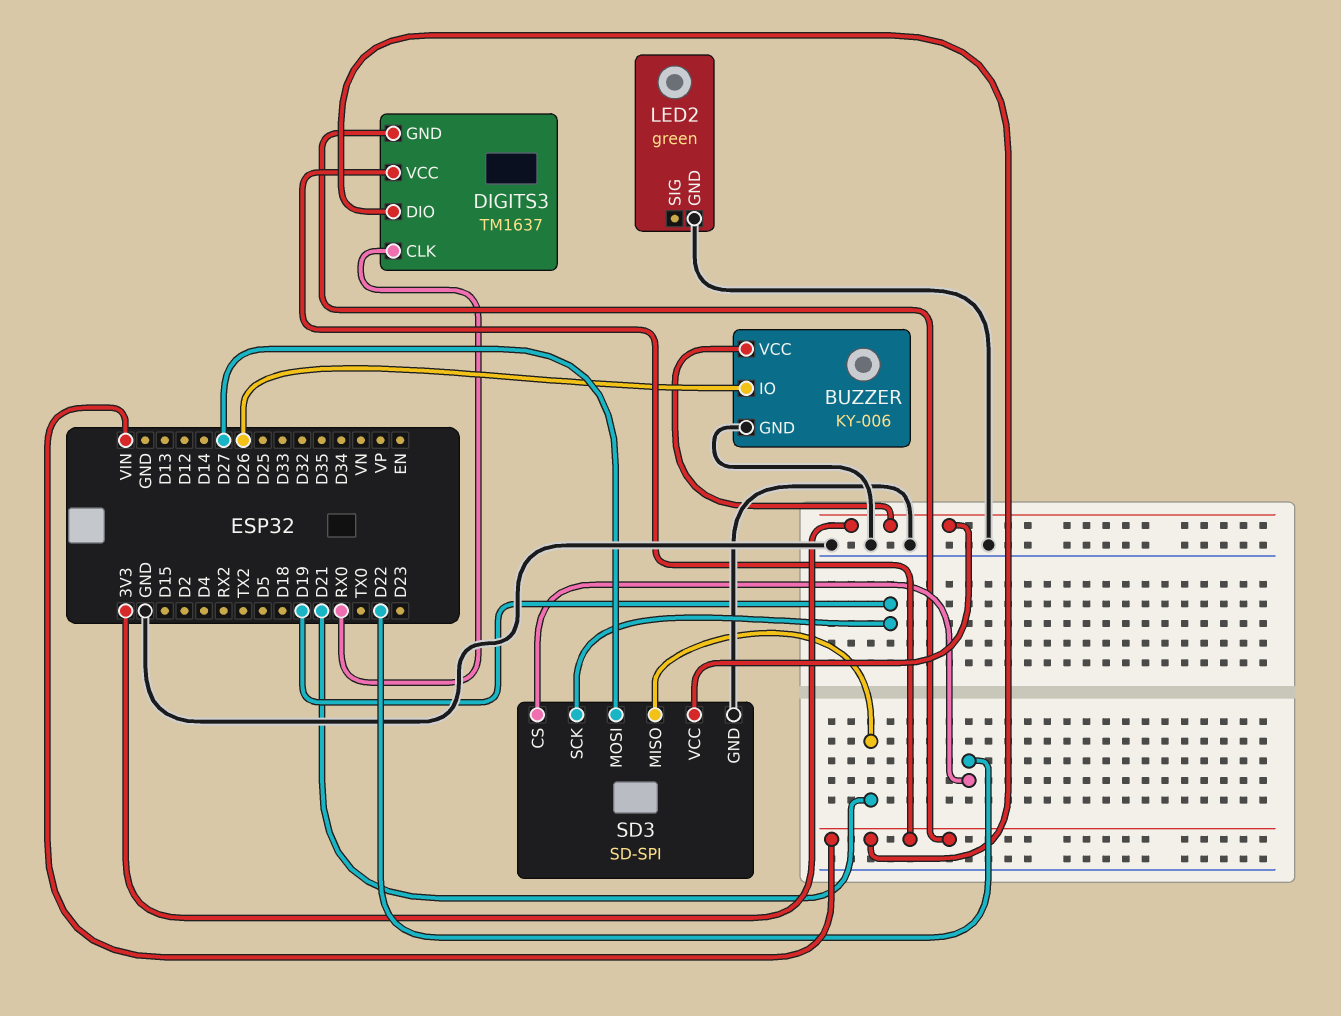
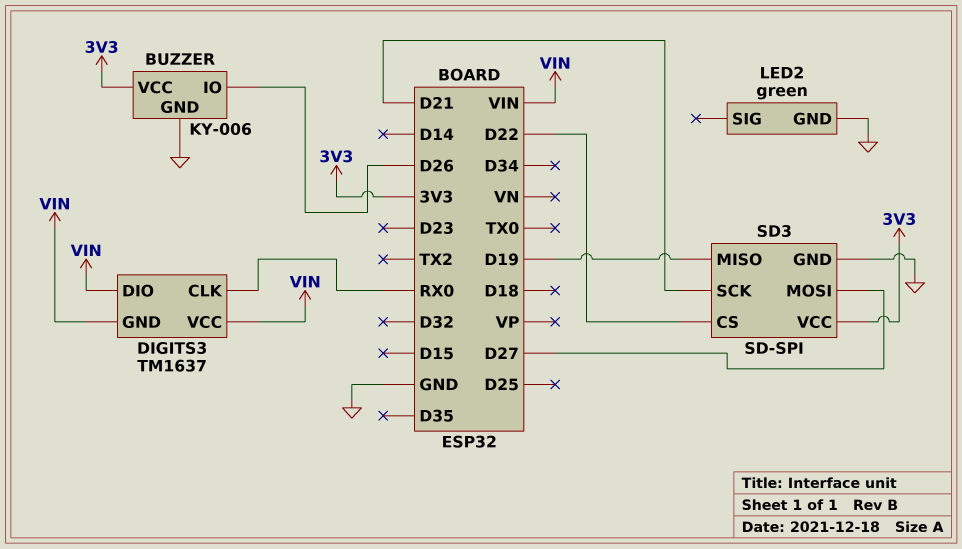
SD3 pin MISO: D21 -> D19
SD3 pin SCK: D19 -> D21

